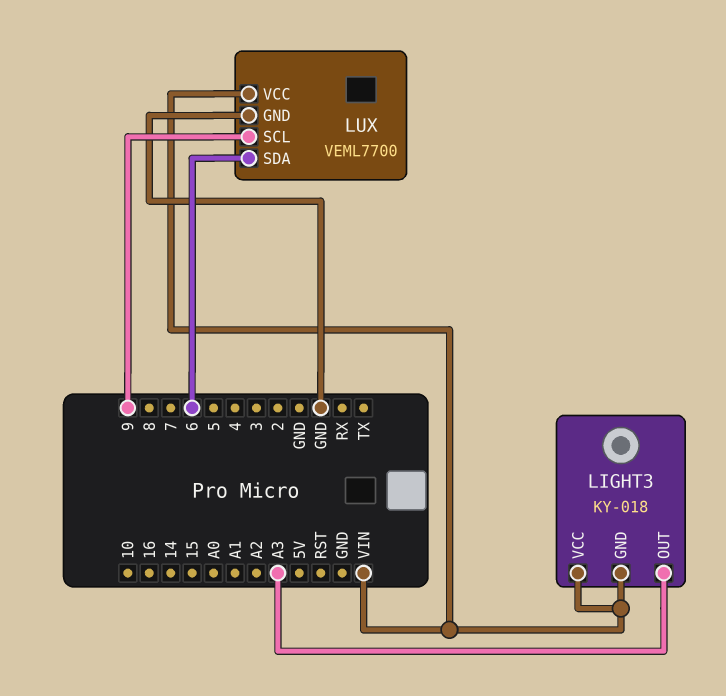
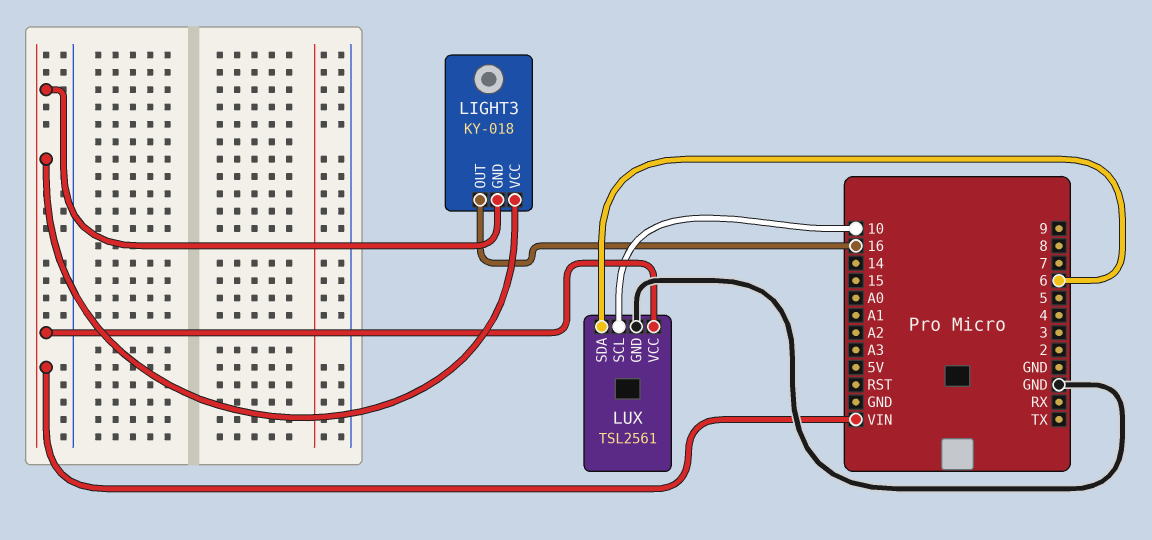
LIGHT3 pin OUT: A3 -> 16
LUX: VEML7700 -> TSL2561
LUX pin SCL: 9 -> 10

